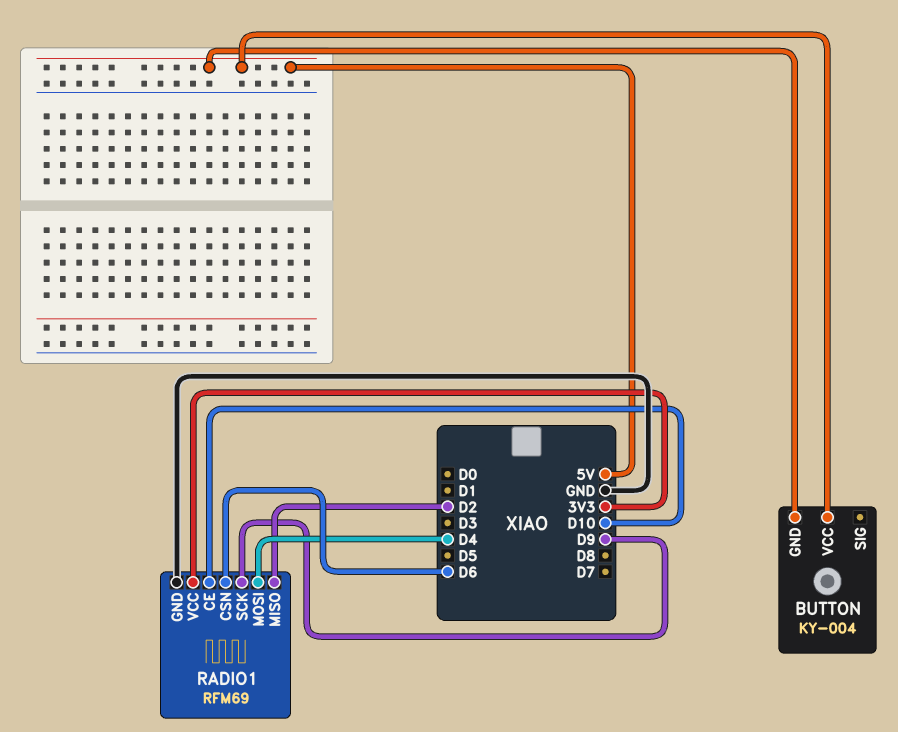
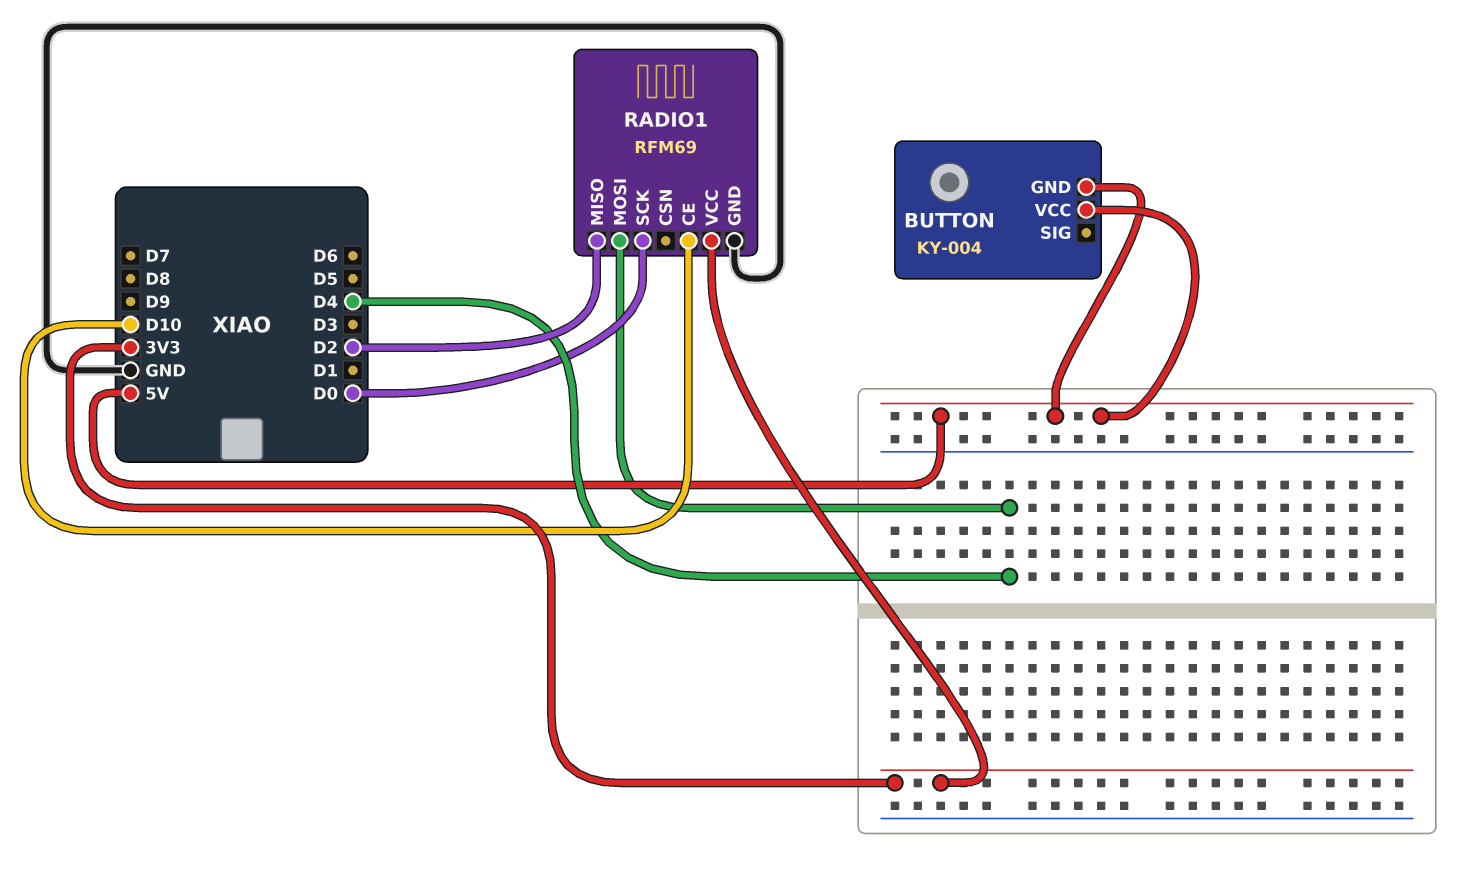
RADIO1 pin CSN: D6 -> none
RADIO1 pin SCK: D9 -> D0

